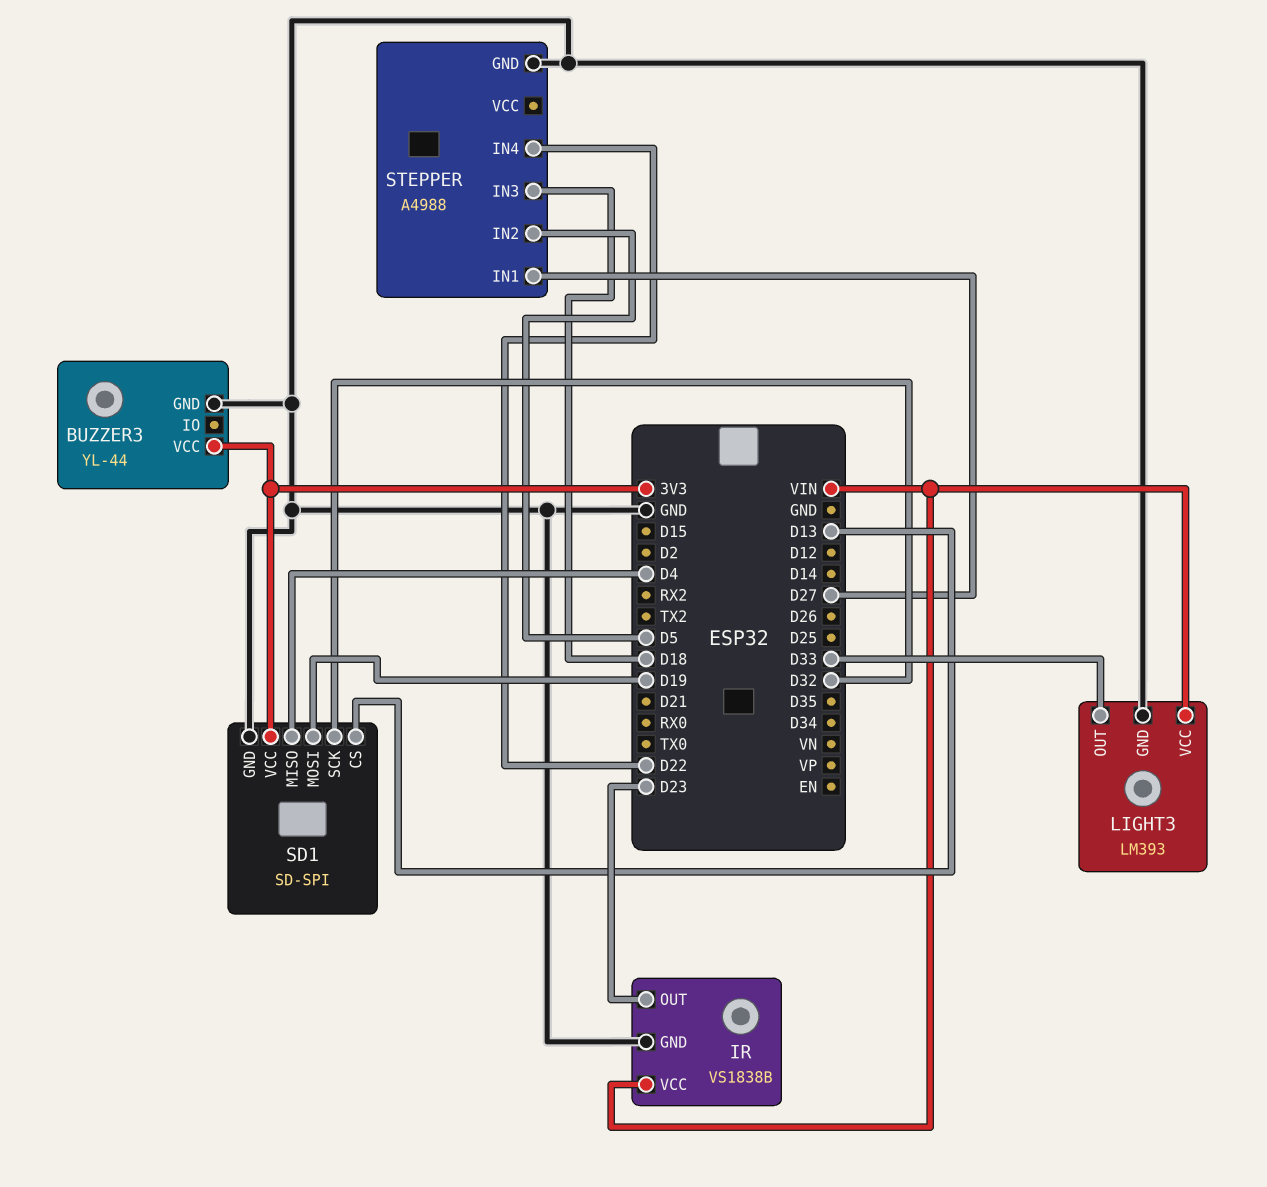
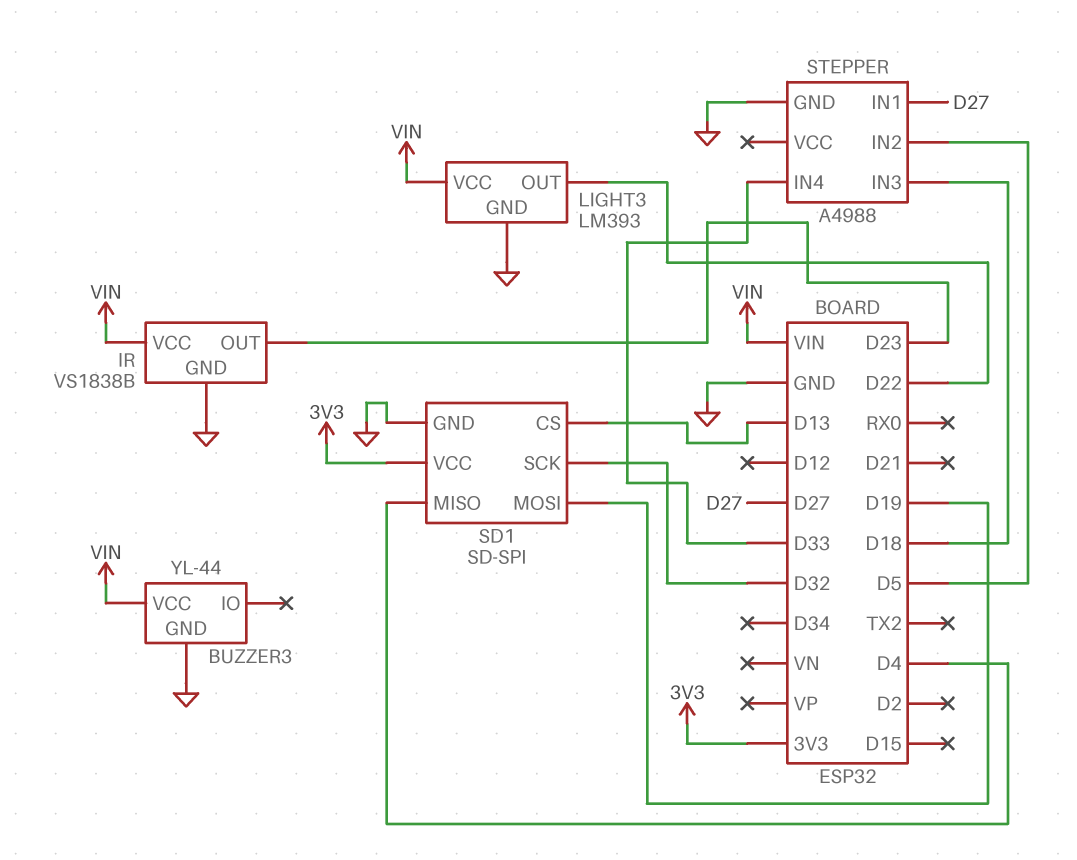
BUZZER3 pin VCC: 3V3 -> VIN
LIGHT3 pin OUT: D33 -> D22
STEPPER pin IN4: D22 -> D33

